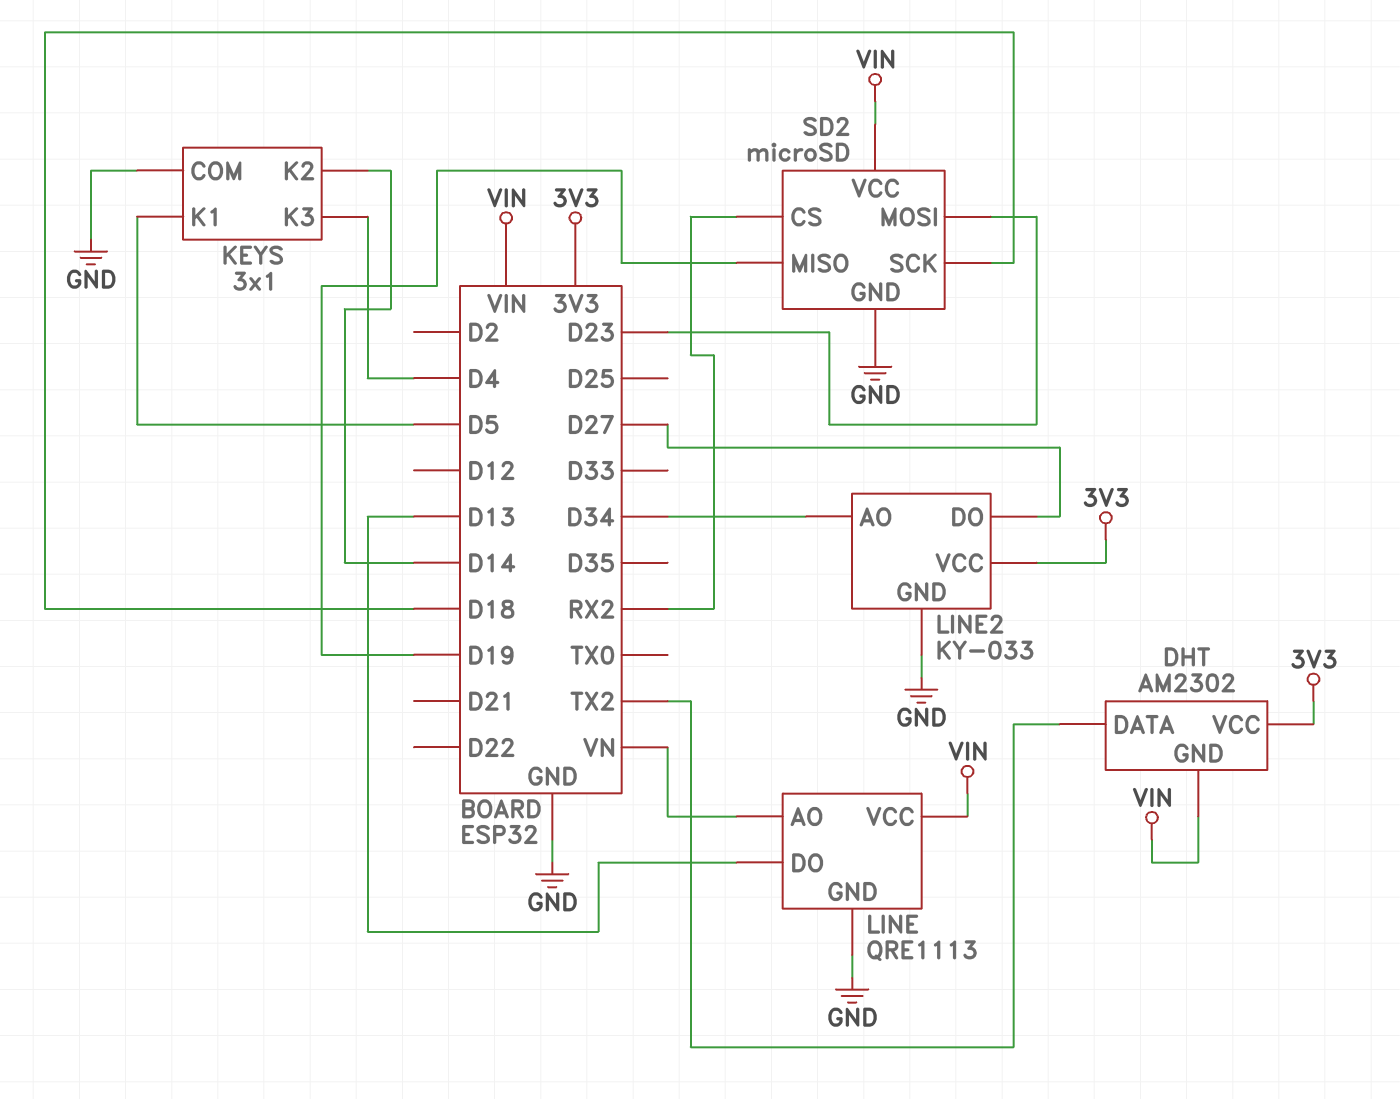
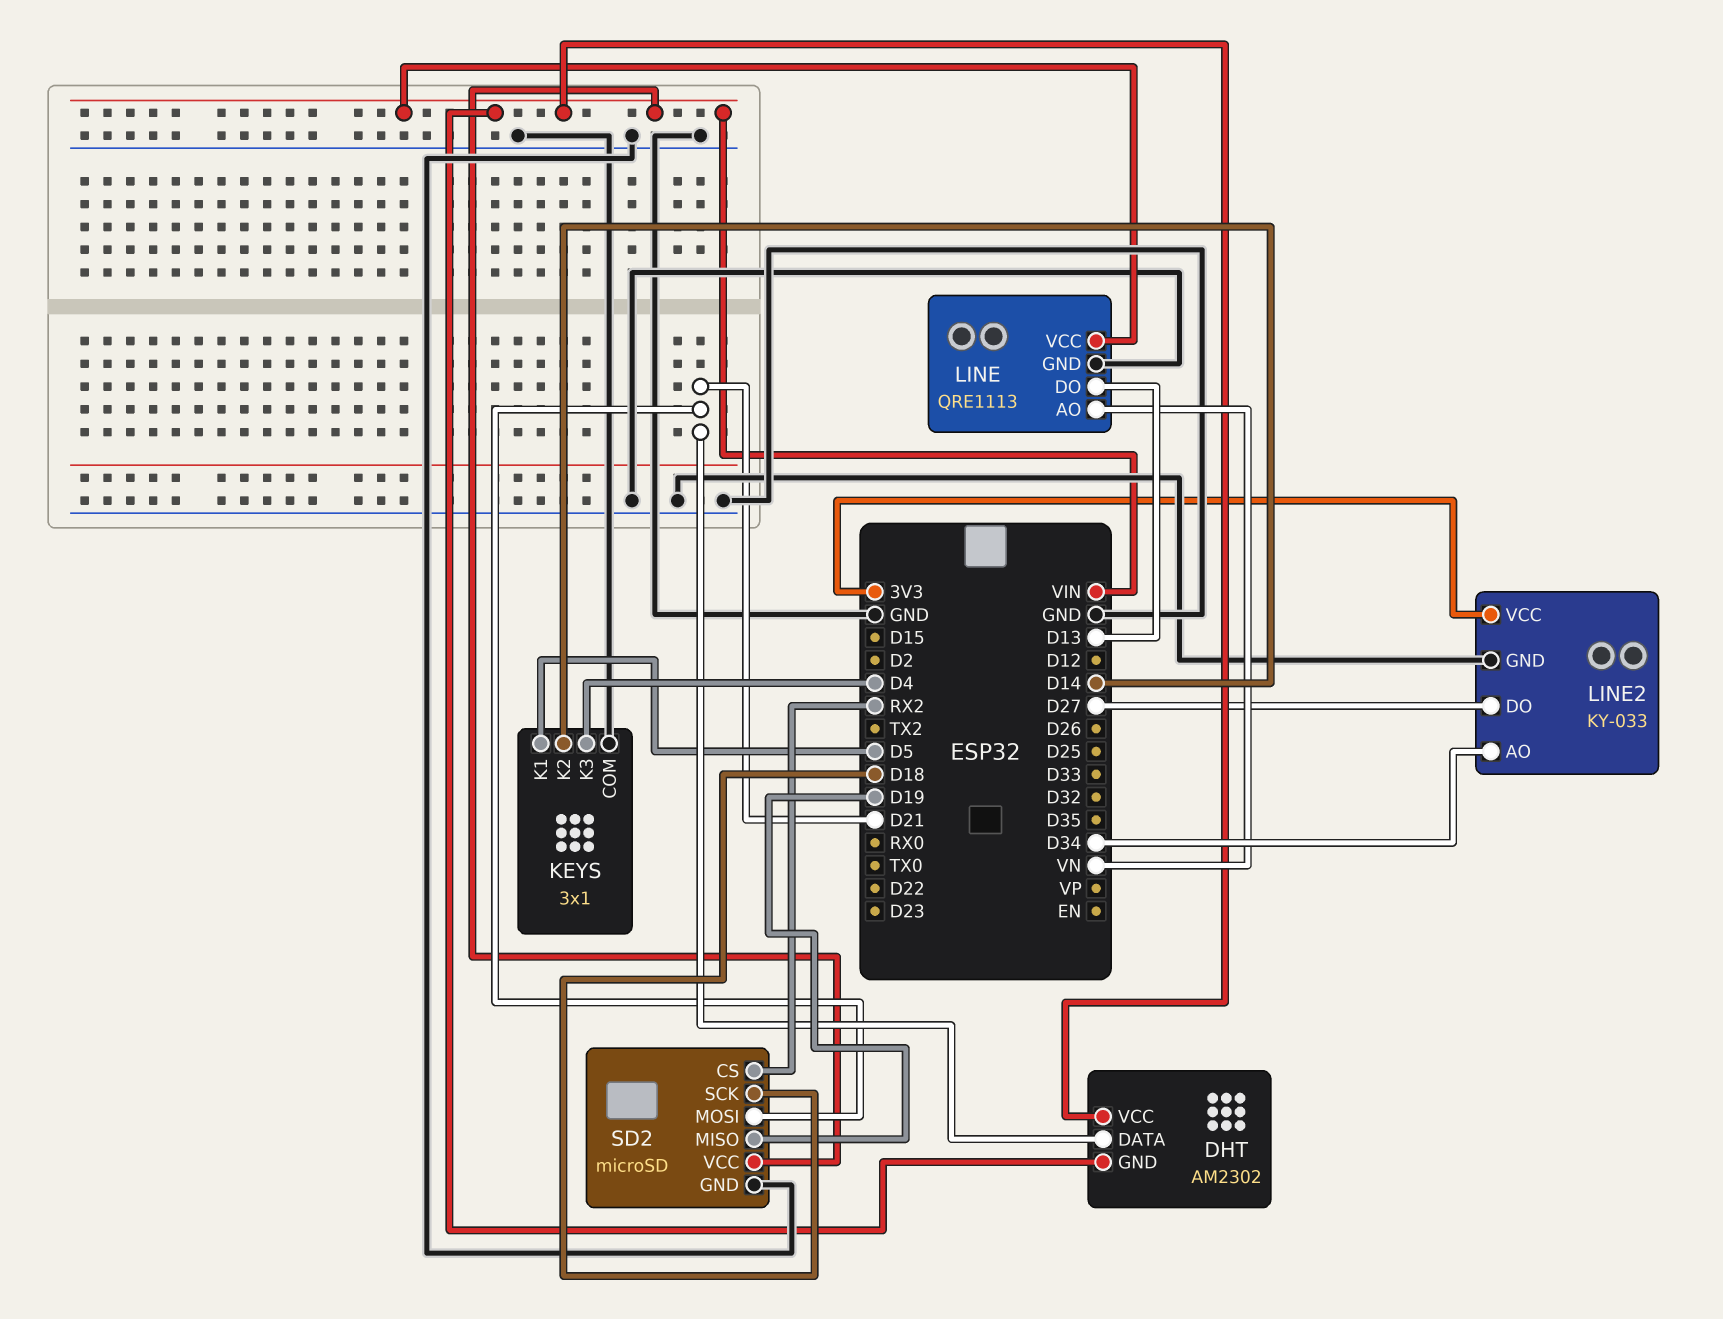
DHT pin DATA: TX2 -> D21
DHT pin VCC: 3V3 -> VIN
SD2 pin MOSI: D23 -> D21

